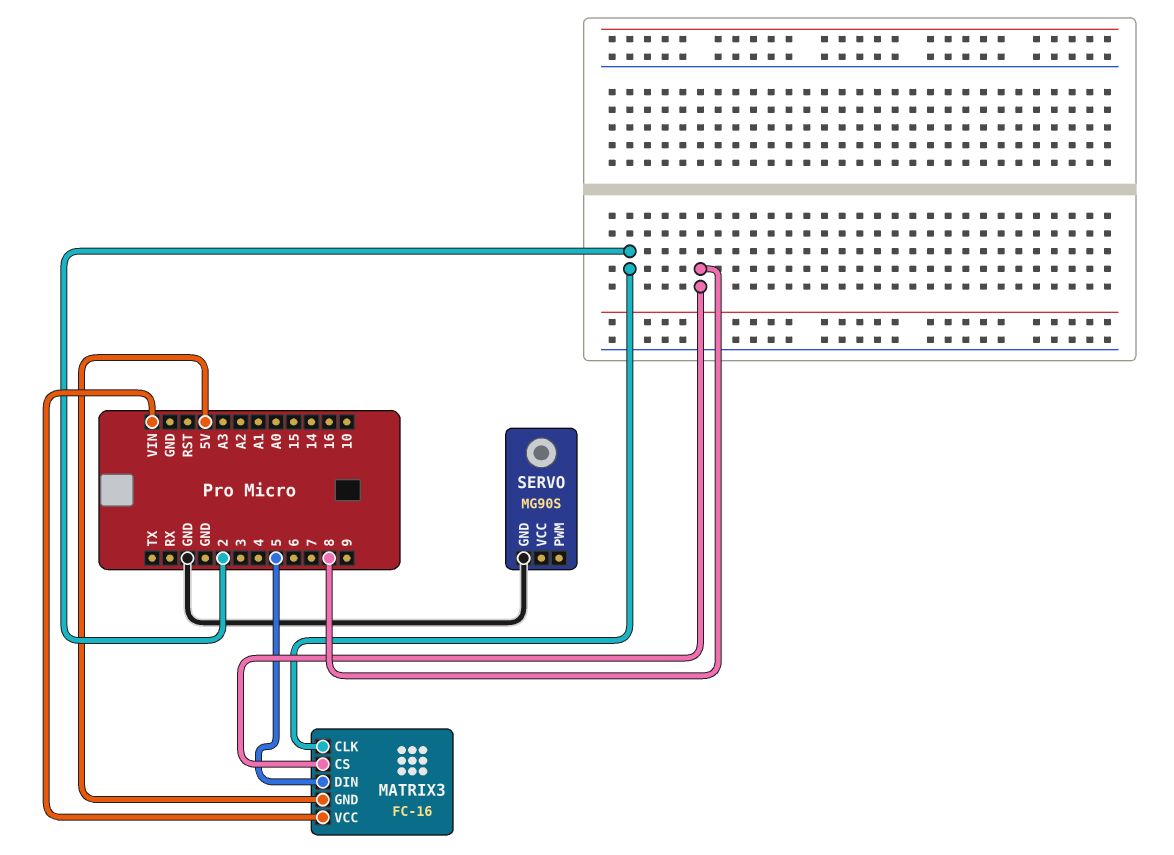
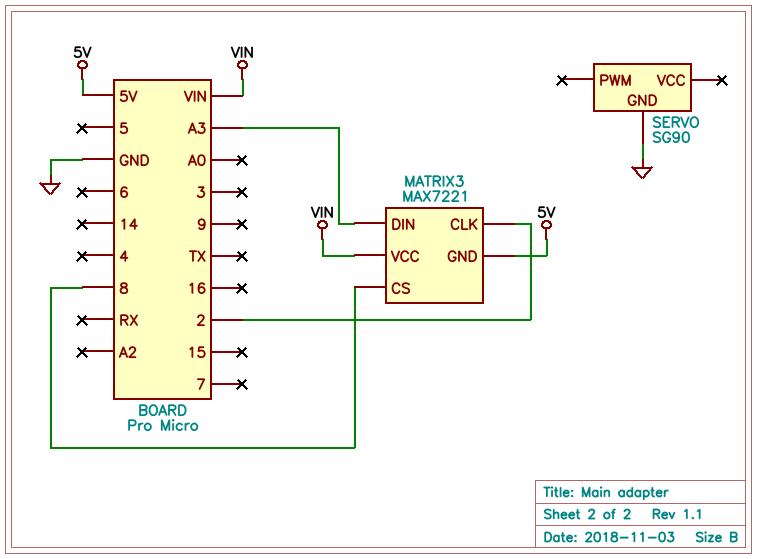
MATRIX3: FC-16 -> MAX7221
MATRIX3 pin DIN: 5 -> A3
SERVO: MG90S -> SG90

